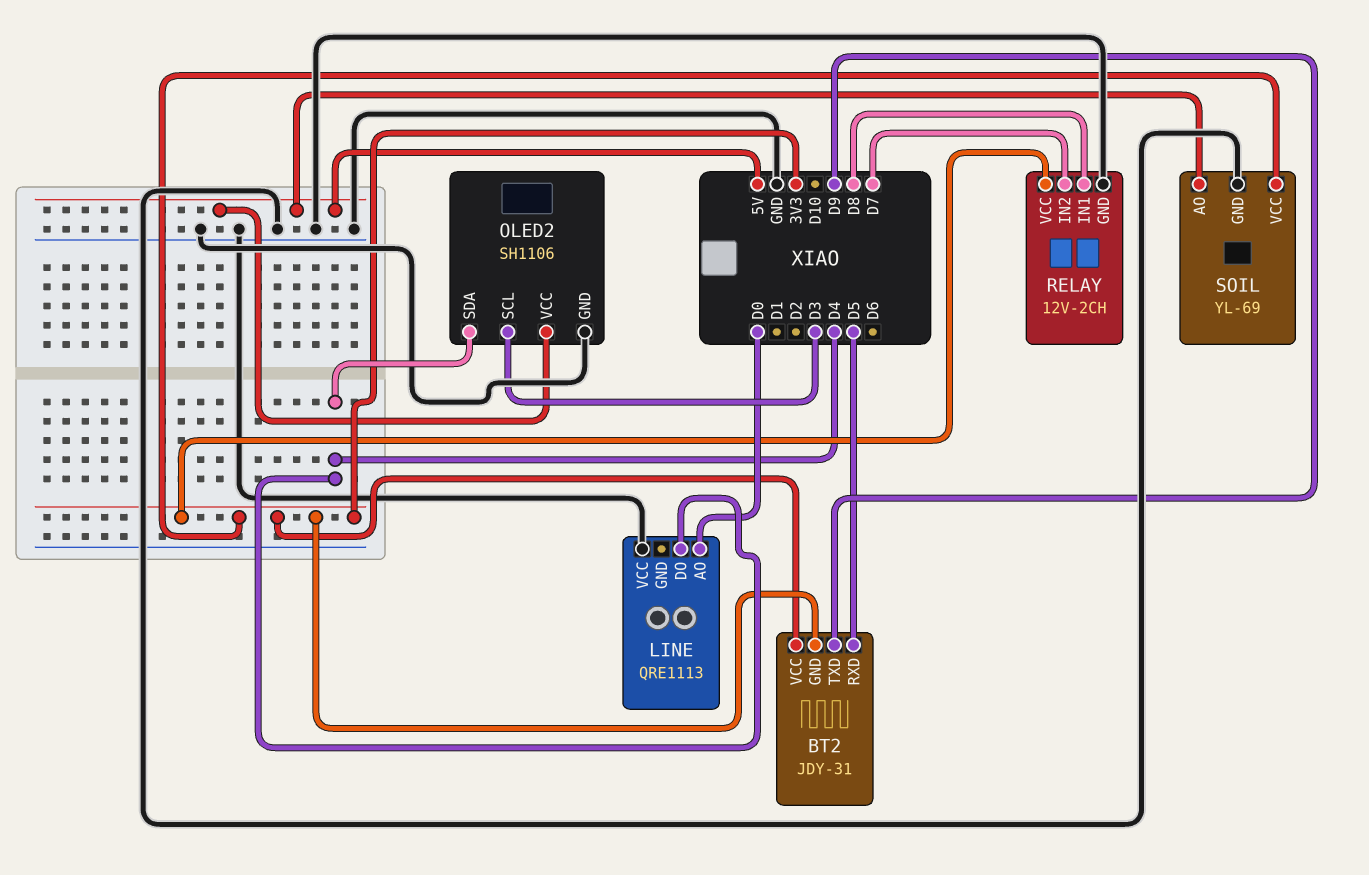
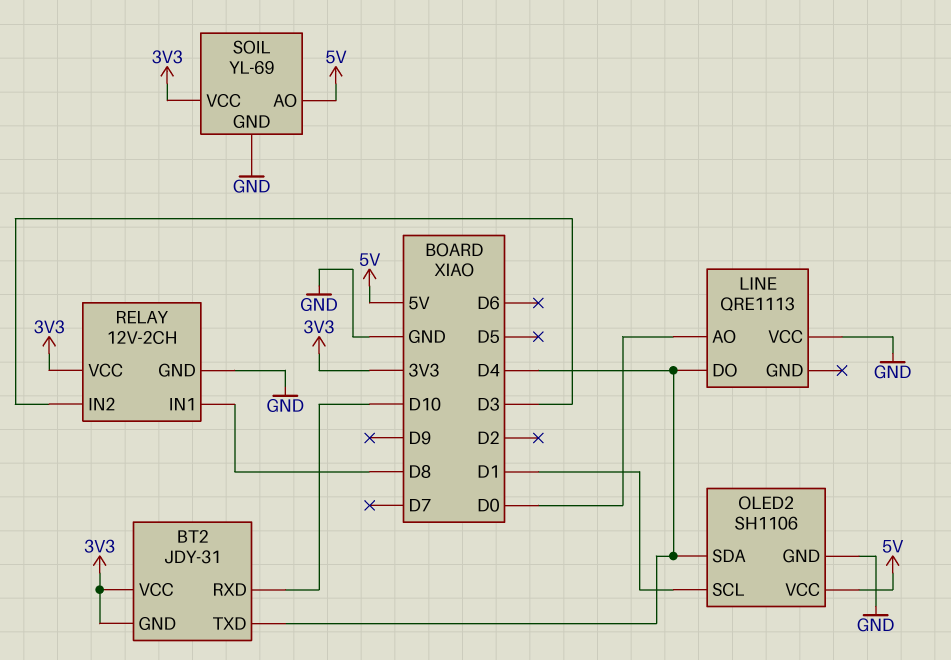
BT2 pin RXD: D5 -> D10
BT2 pin TXD: D9 -> D4
OLED2 pin SCL: D3 -> D1
RELAY pin IN2: D7 -> D3

